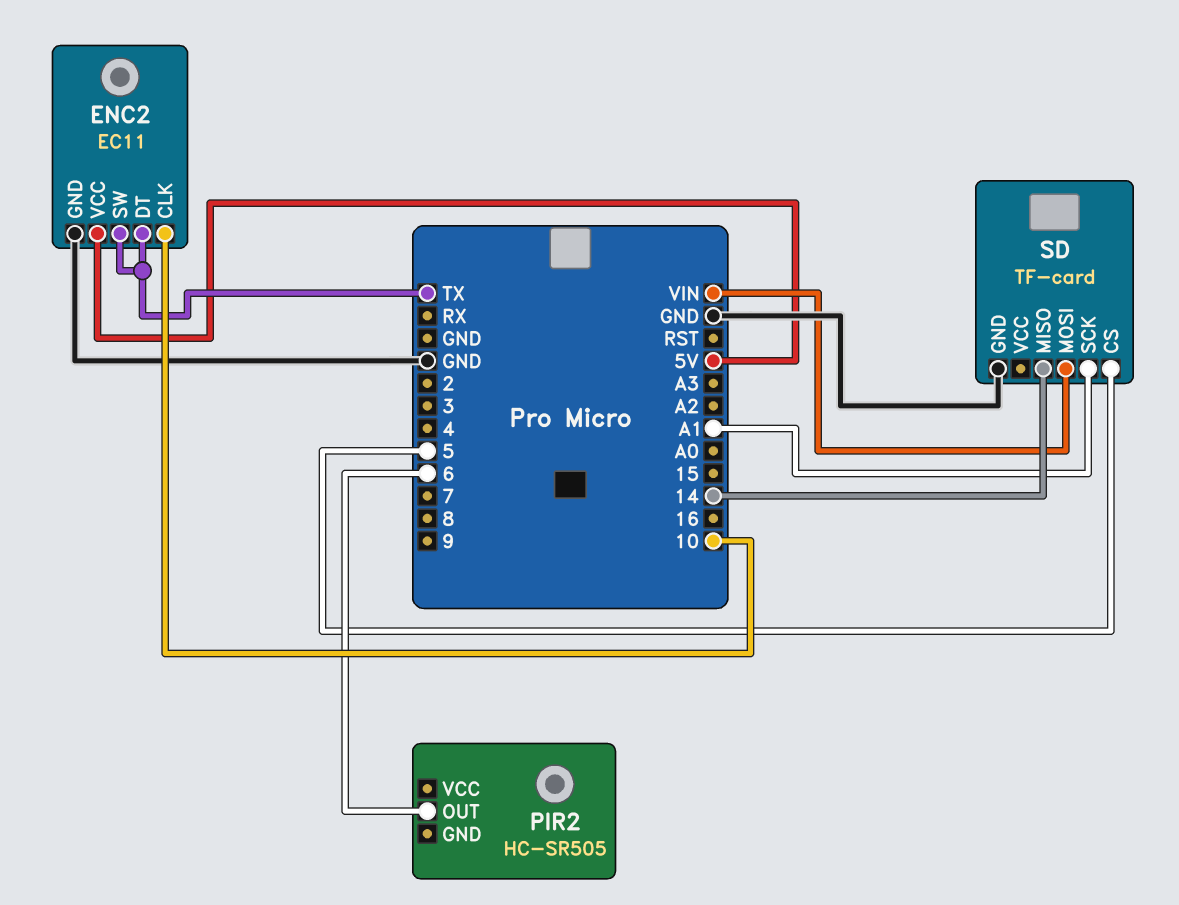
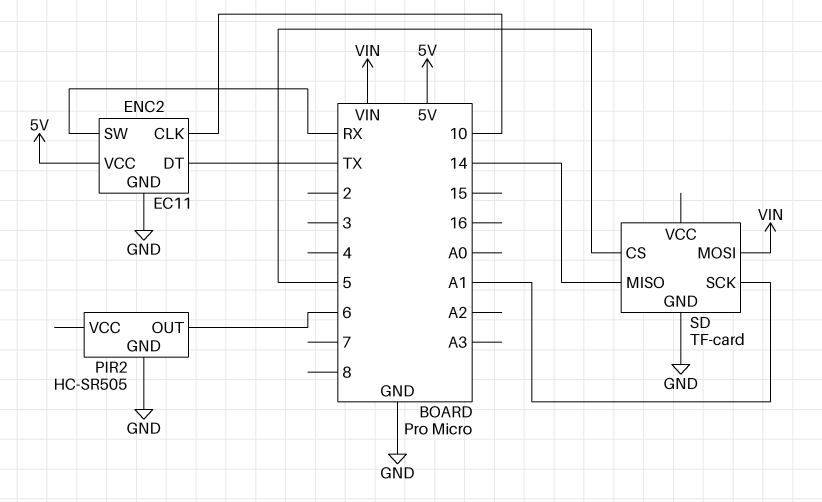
ENC2 pin SW: TX -> RX
PIR2 pin GND: none -> GND

